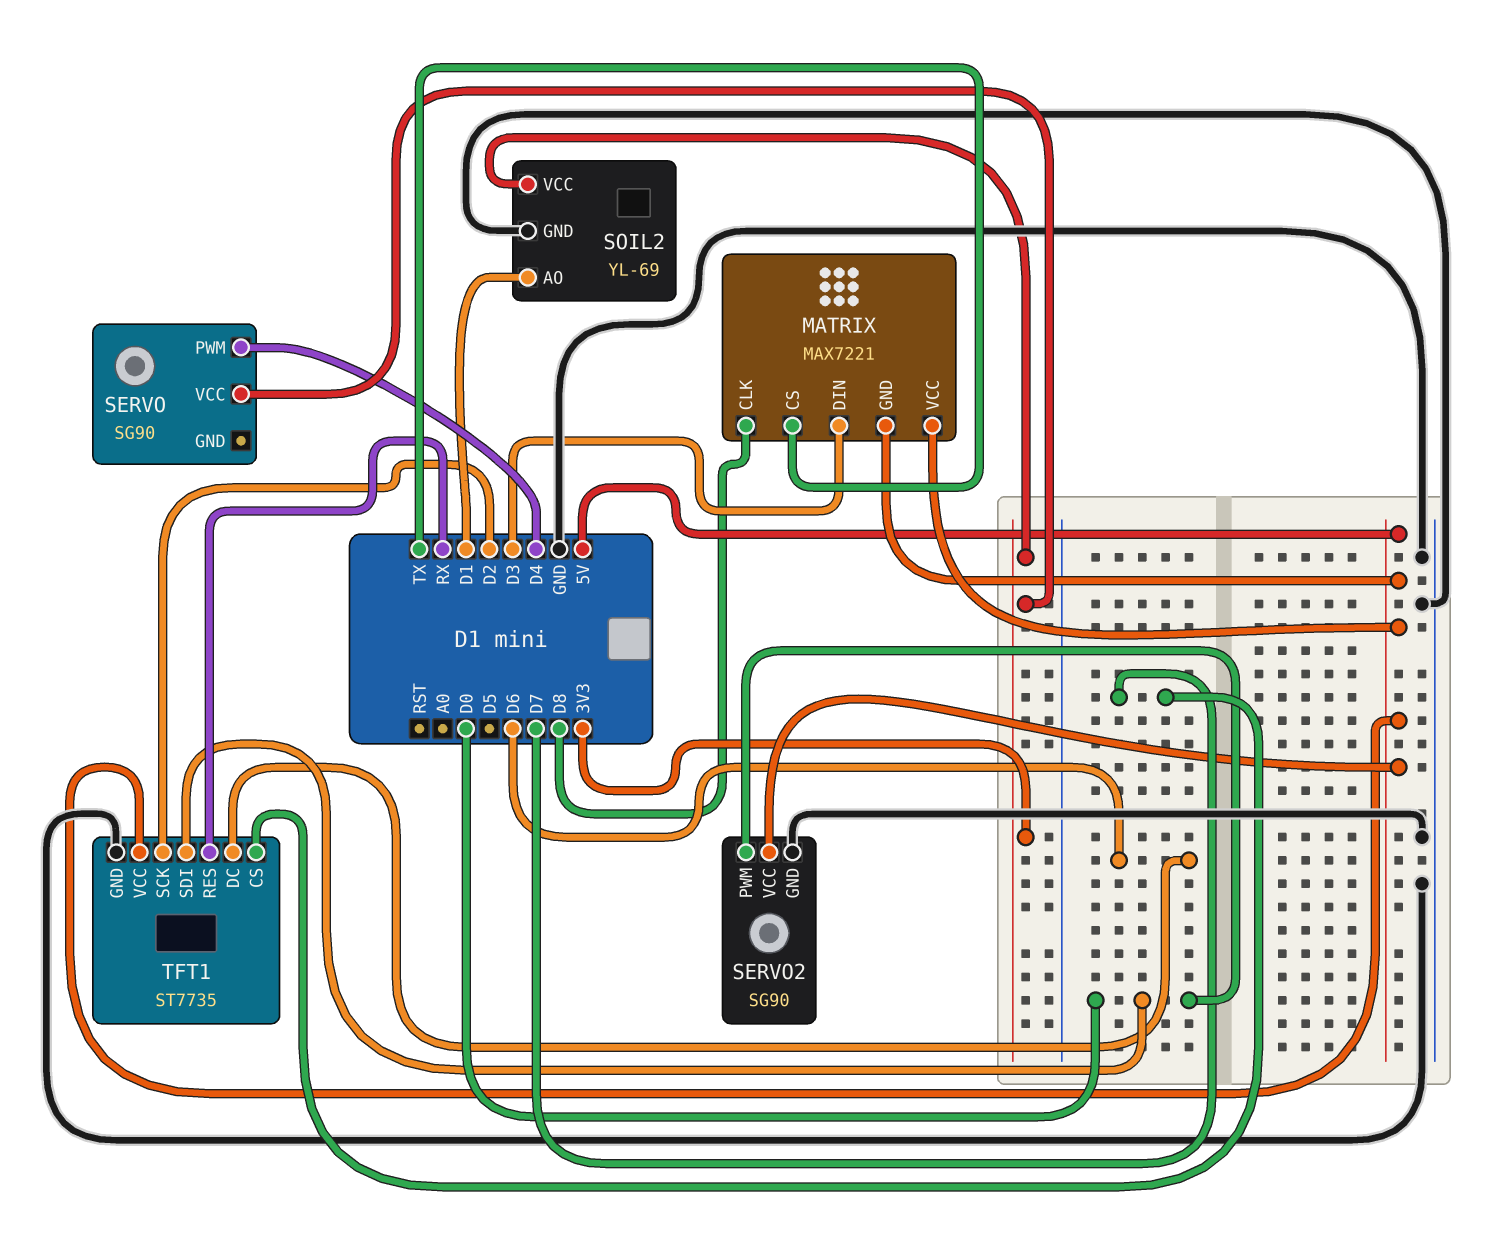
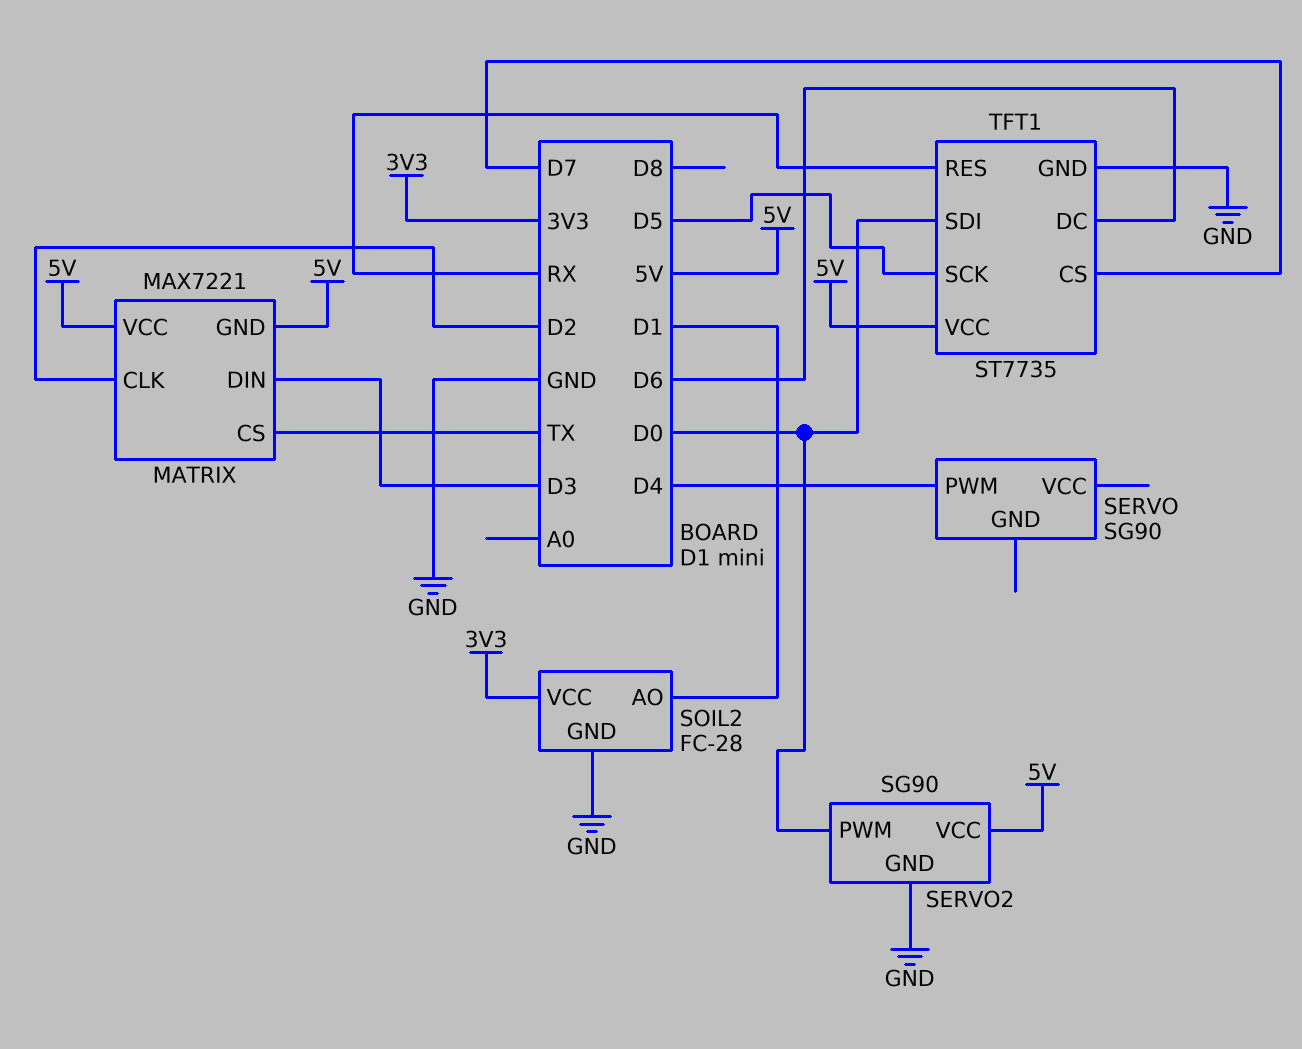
MATRIX pin CLK: D8 -> D2
SERVO pin VCC: 3V3 -> none
SOIL2: YL-69 -> FC-28
TFT1 pin SCK: D2 -> D5

